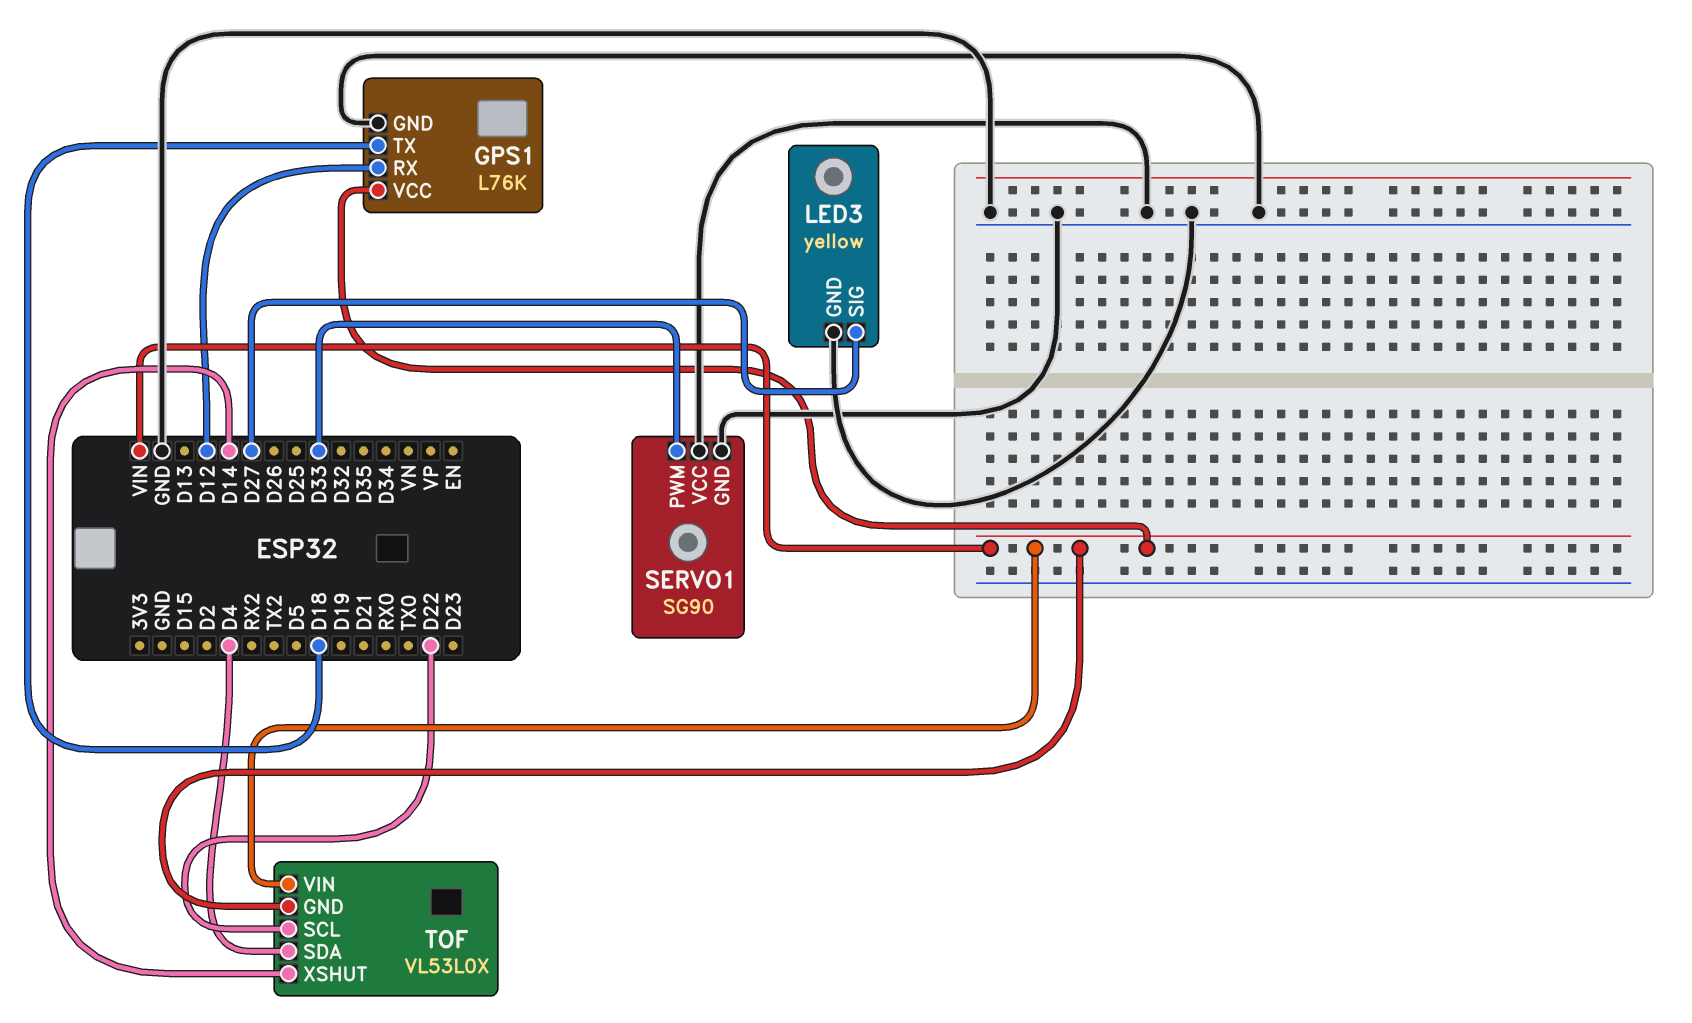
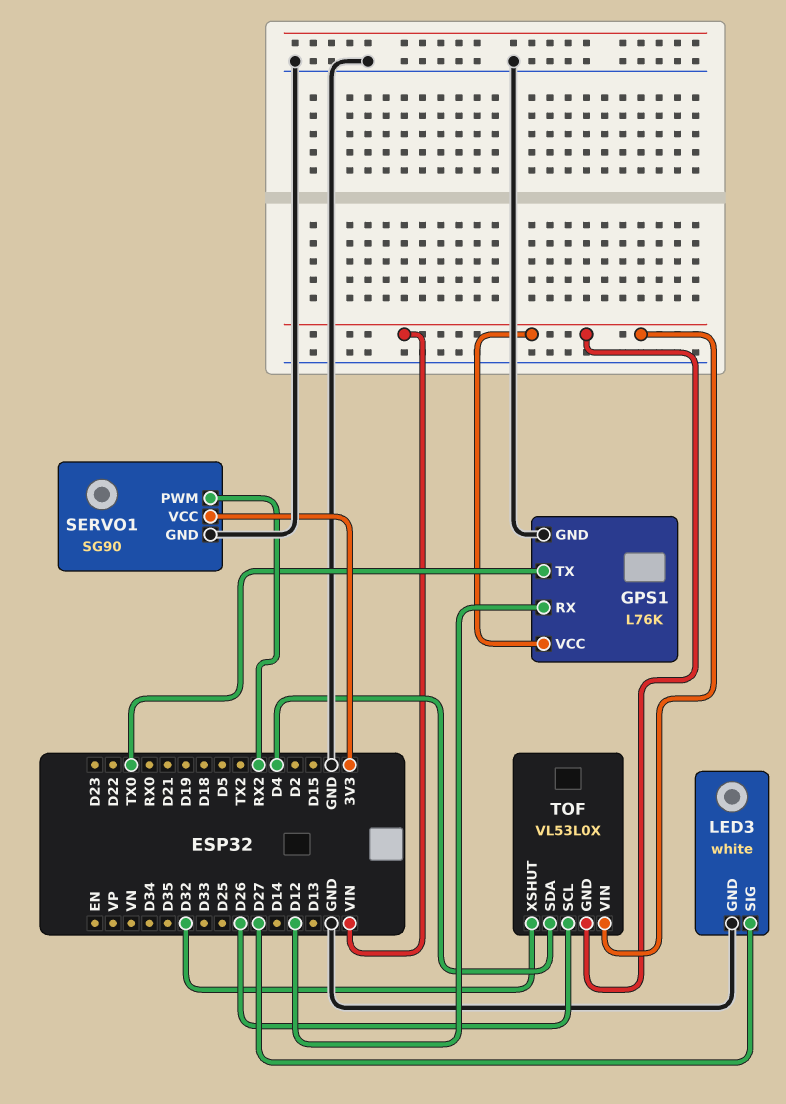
GPS1 pin TX: D18 -> TX0
LED3: yellow -> white
SERVO1 pin PWM: D33 -> RX2
SERVO1 pin VCC: GND -> 3V3
TOF pin SCL: D22 -> D26
TOF pin XSHUT: D14 -> D32

